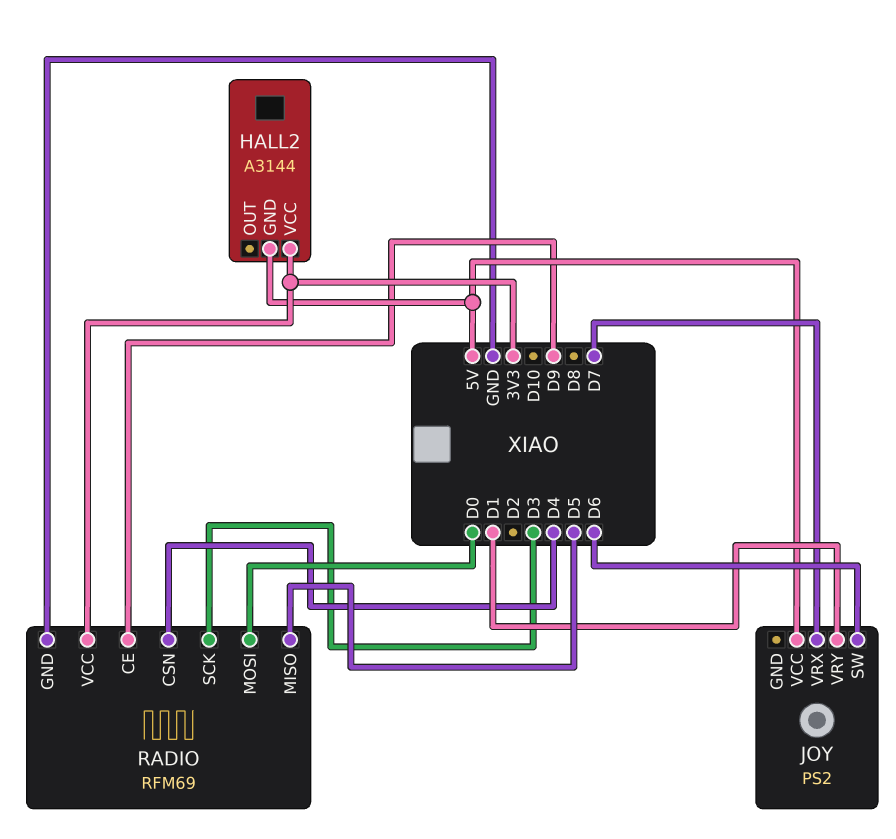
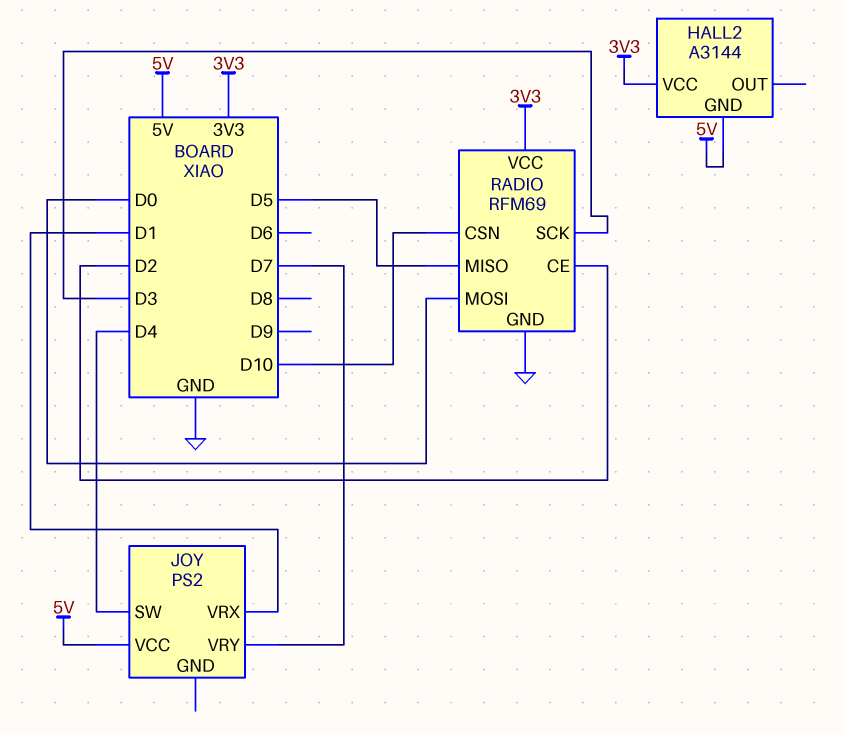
JOY pin SW: D6 -> D4
JOY pin VRX: D7 -> D1
JOY pin VRY: D1 -> D7
RADIO pin CE: D9 -> D2
RADIO pin CSN: D4 -> D10

